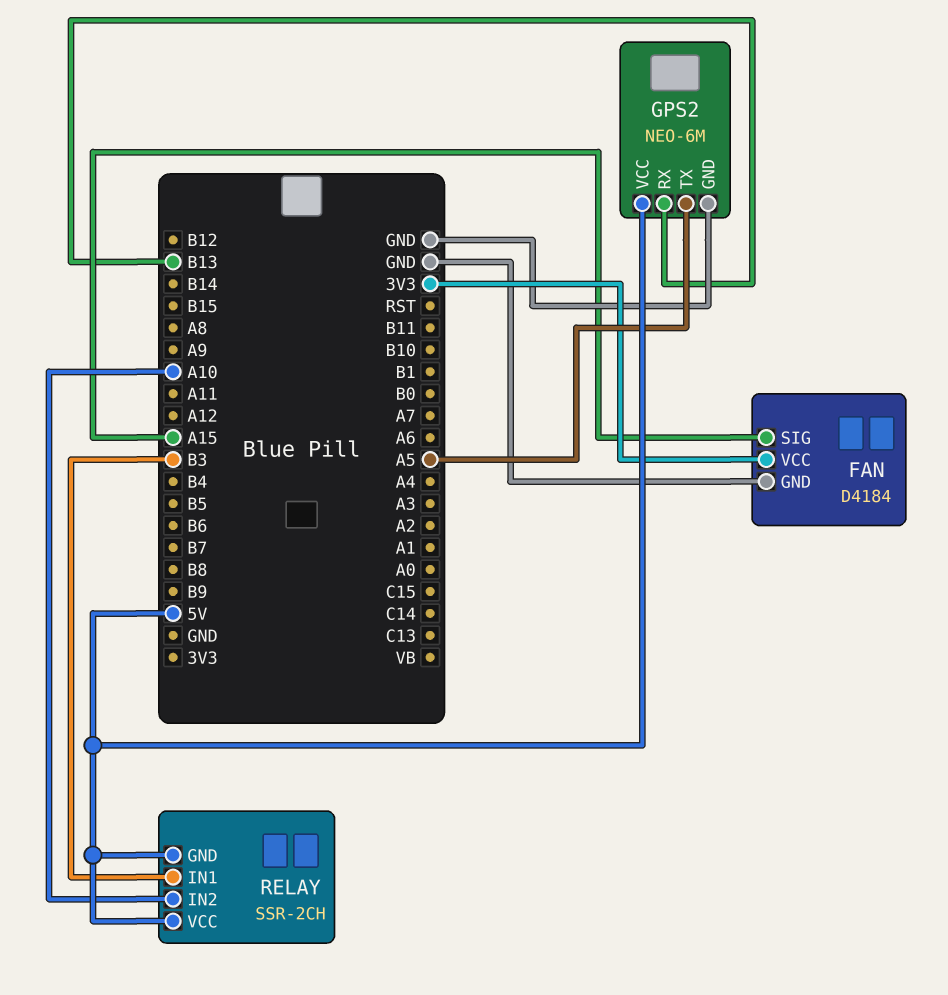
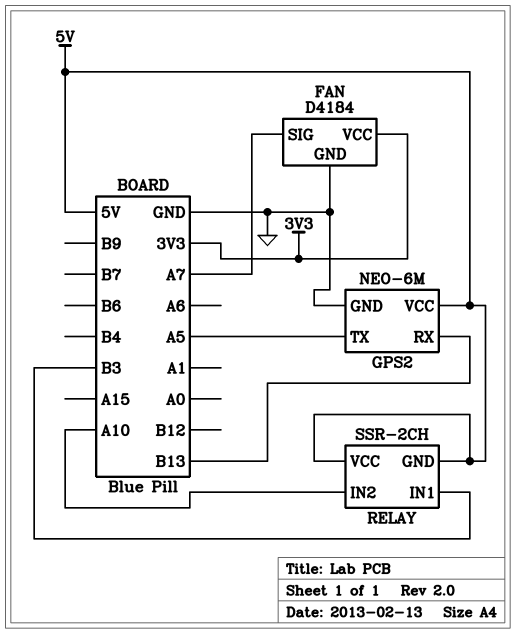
FAN pin SIG: A15 -> A7

